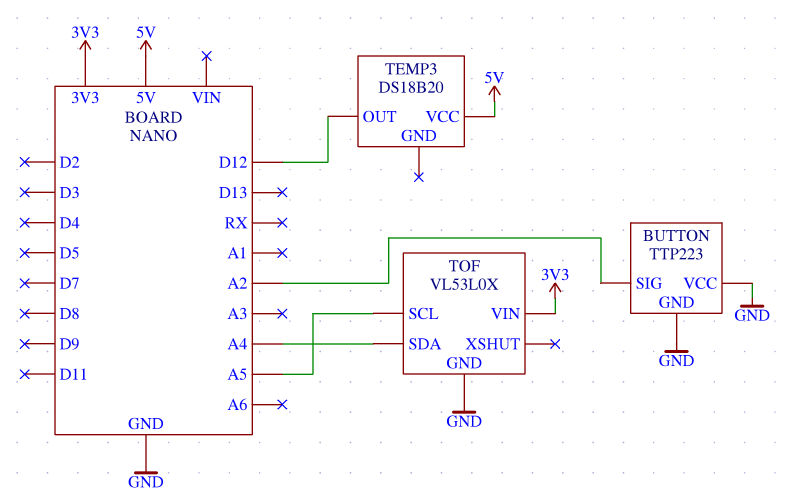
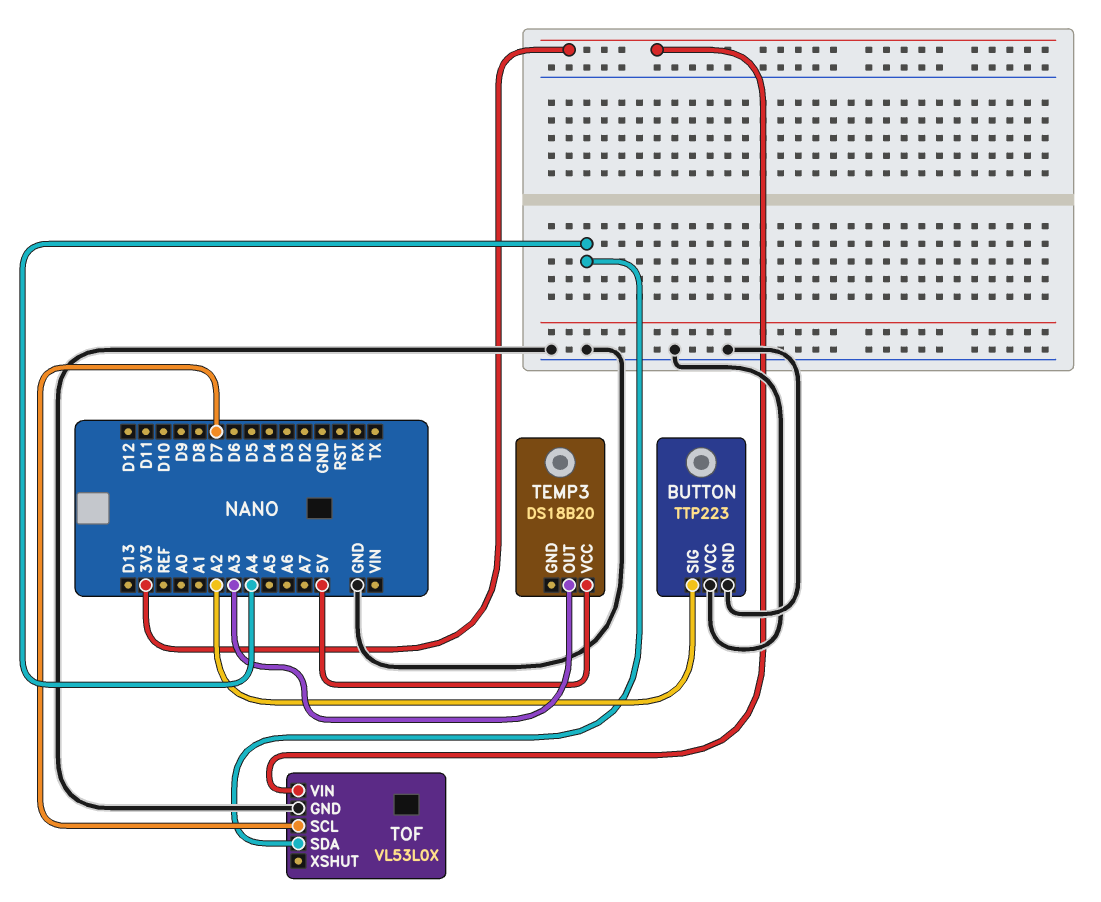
TEMP3 pin OUT: D12 -> A3
TOF pin SCL: A5 -> D7

